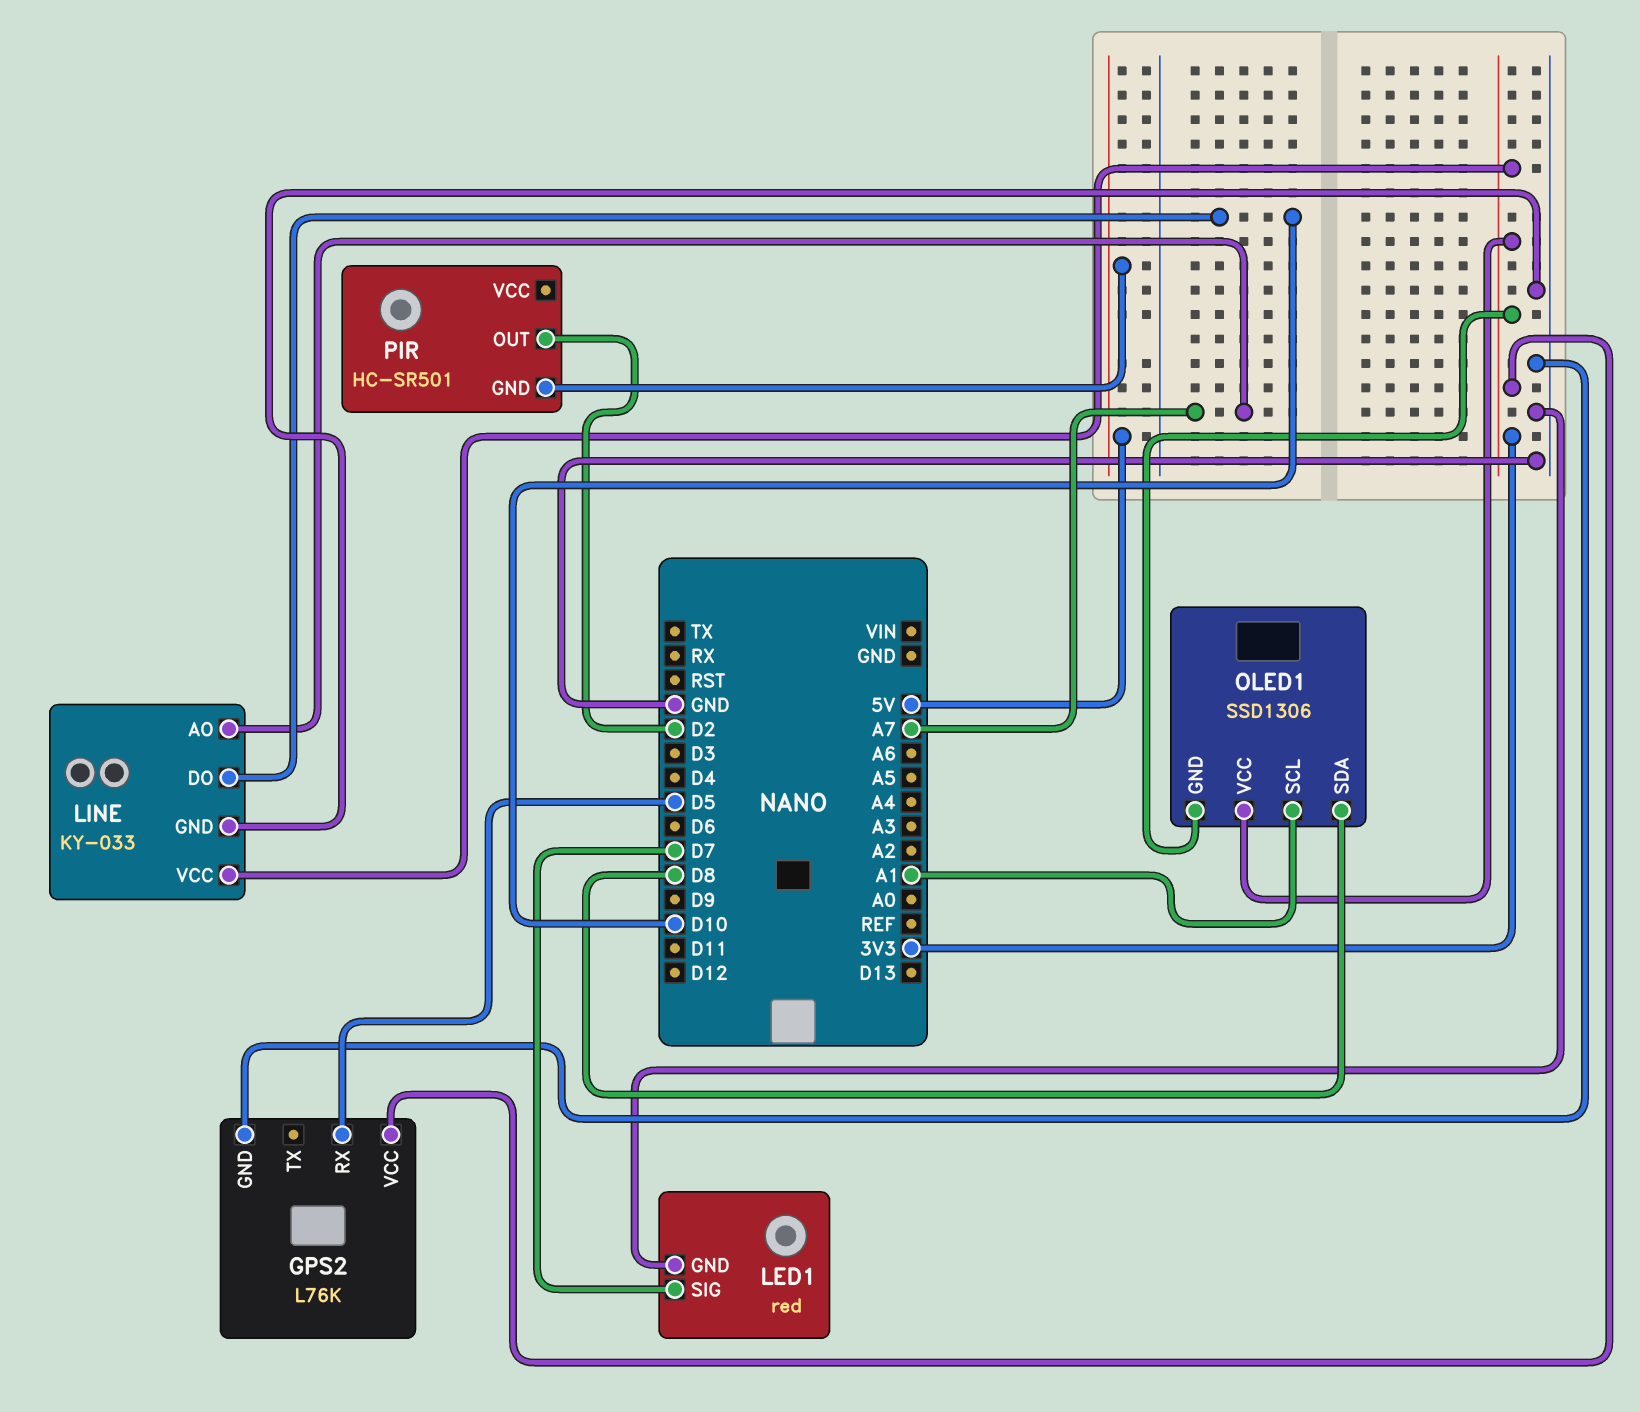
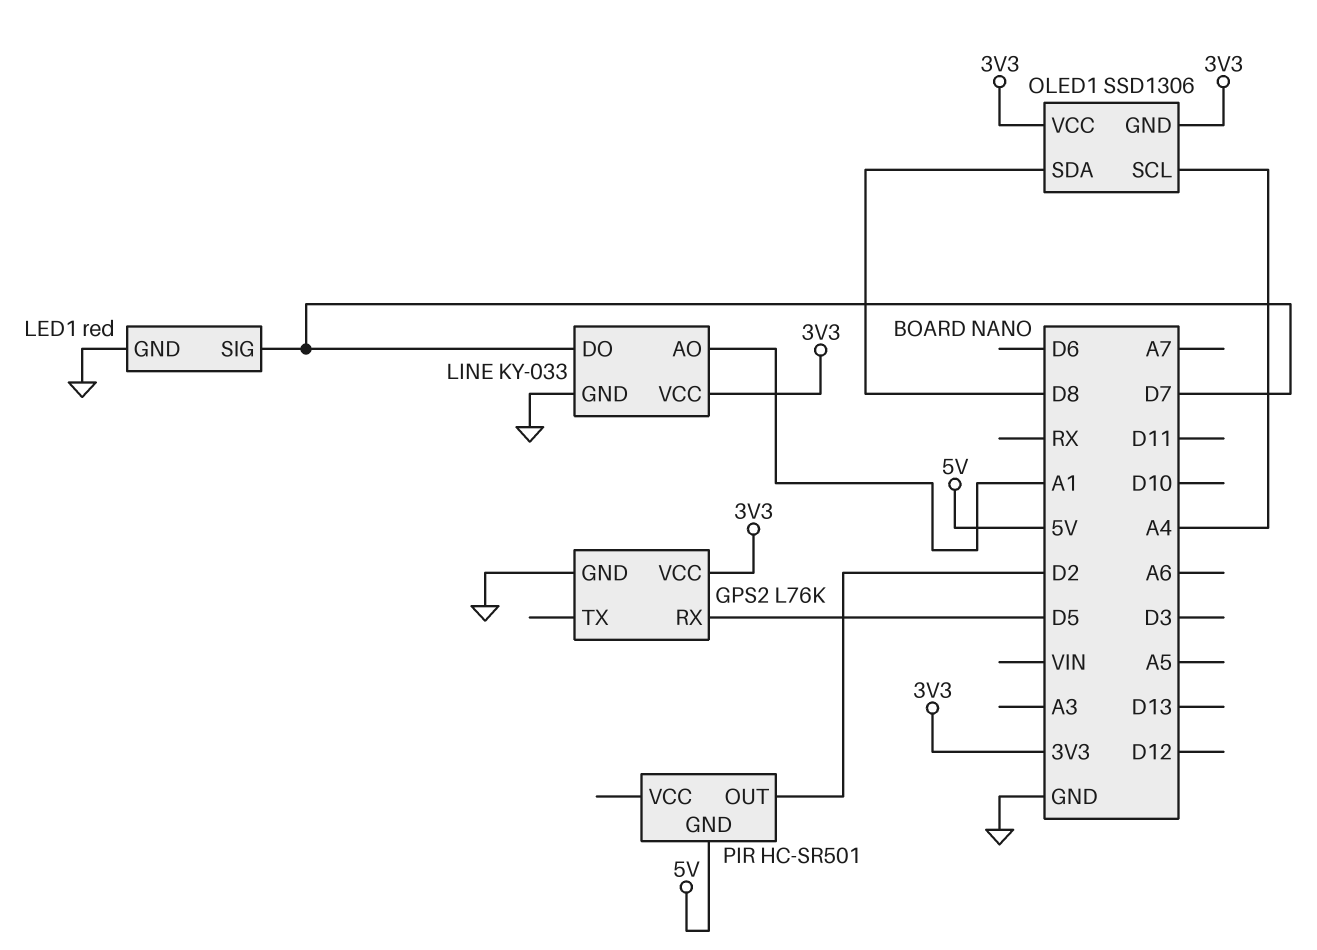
LINE pin AO: A7 -> A1
LINE pin DO: D10 -> D7
OLED1 pin SCL: A1 -> A4

